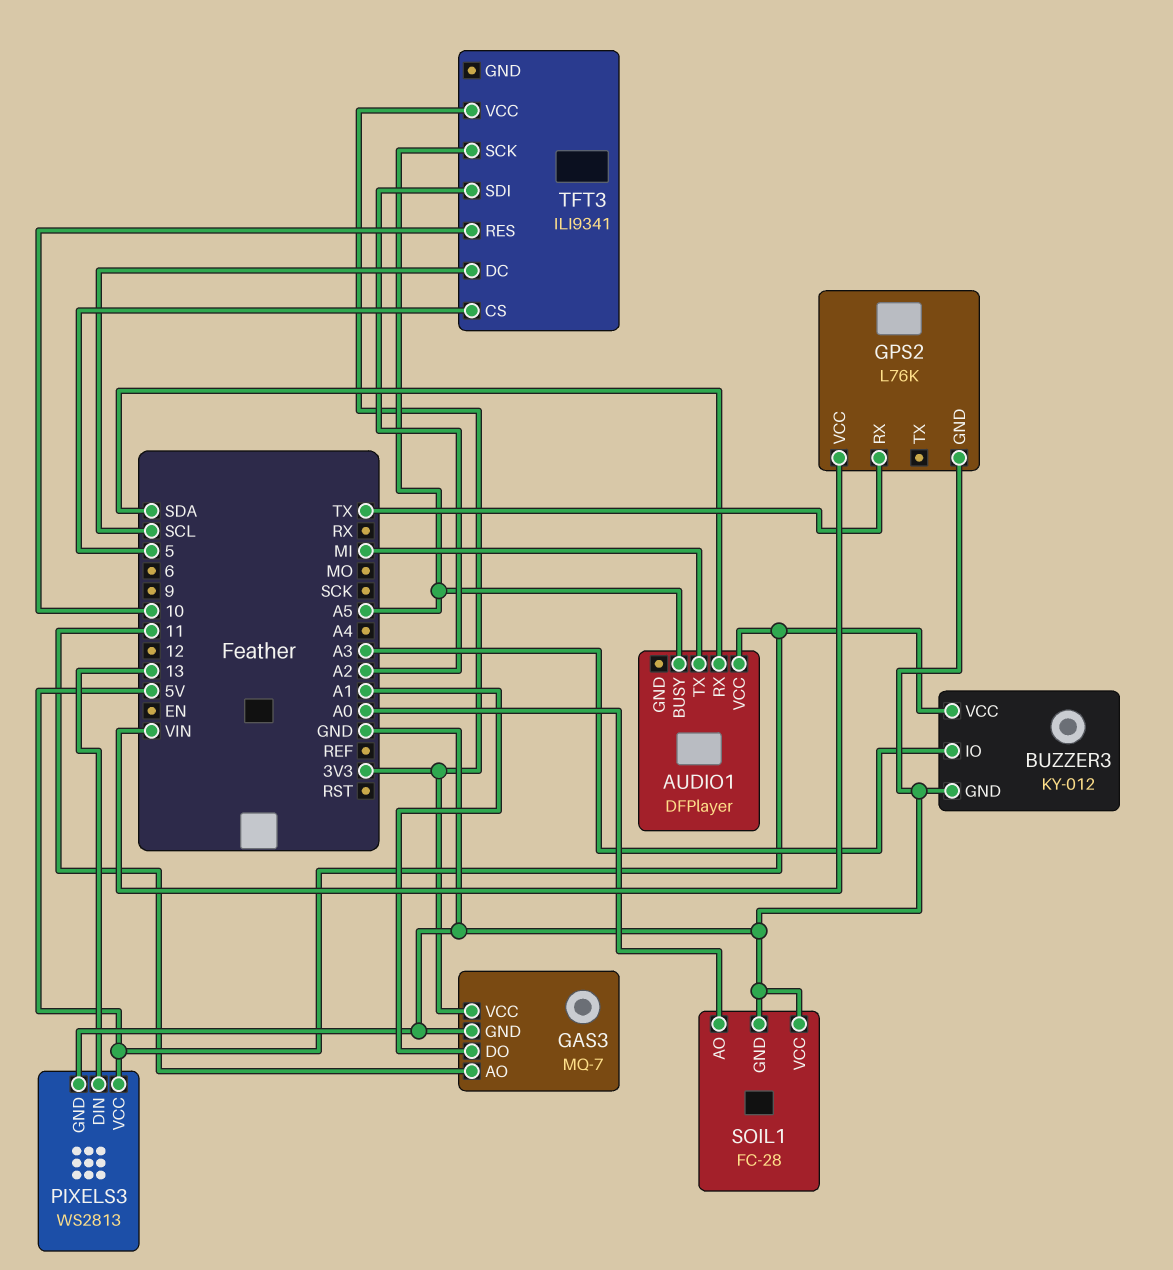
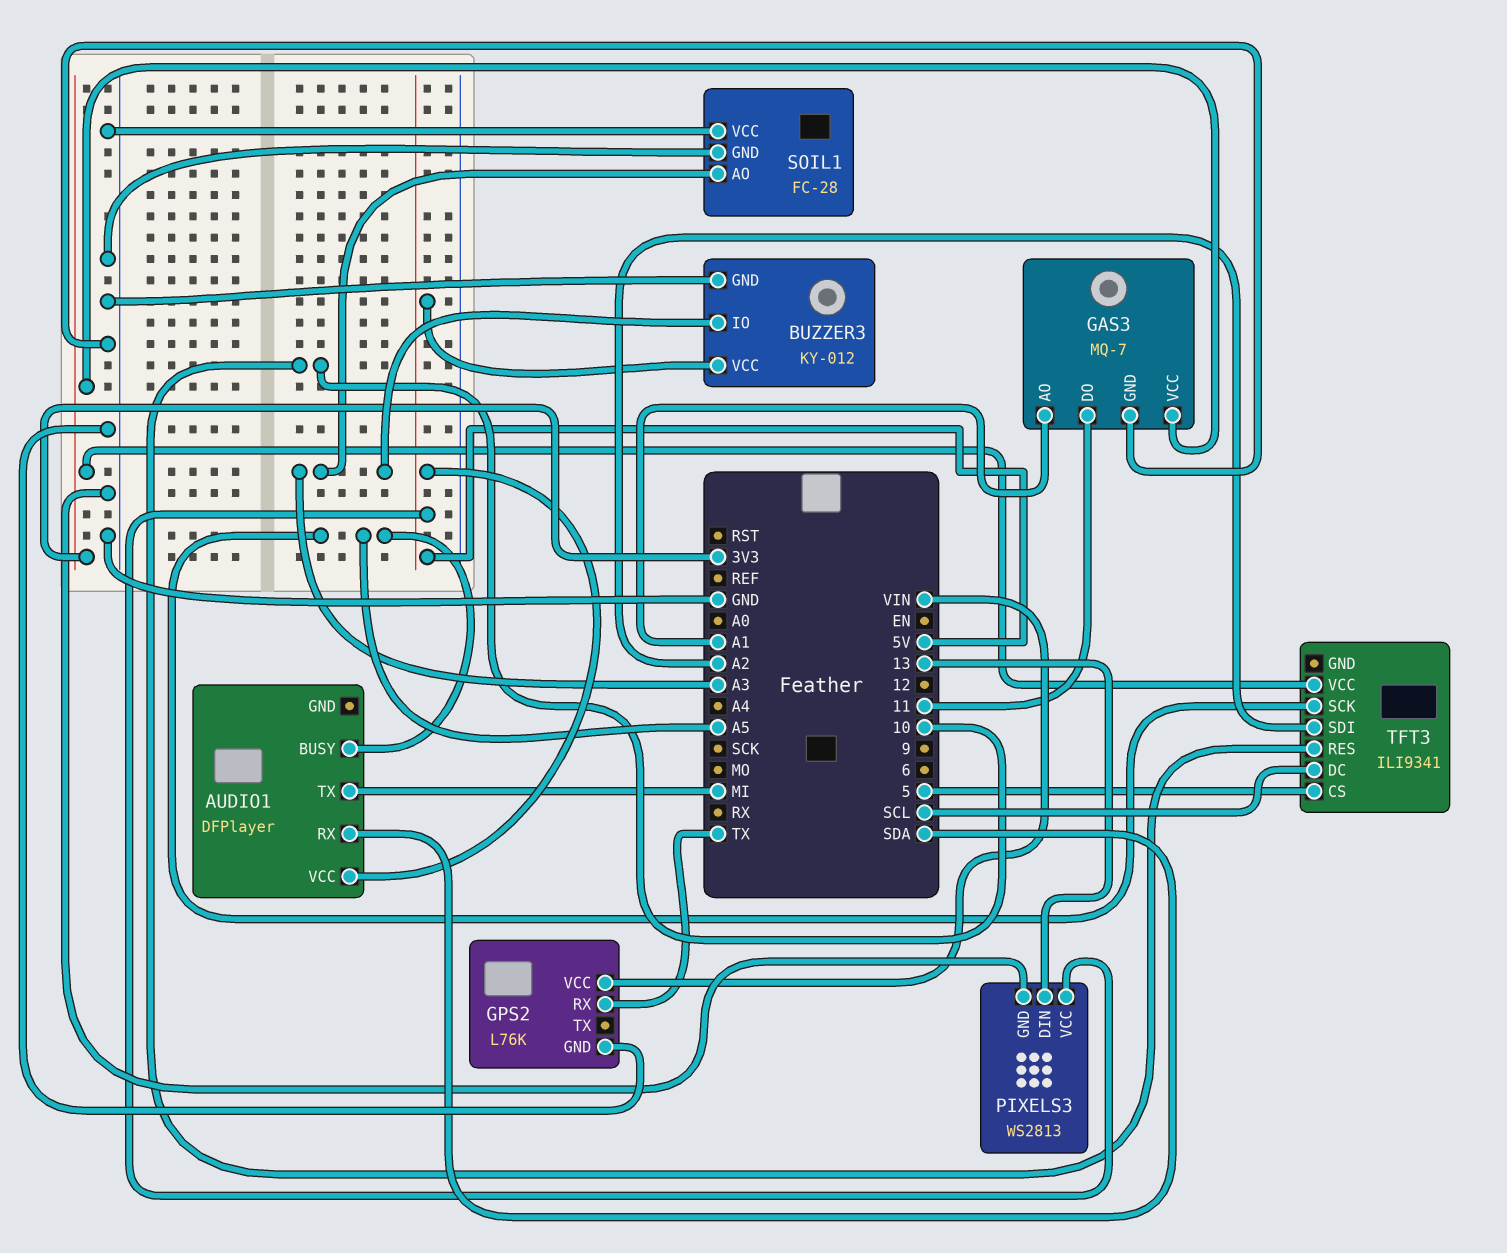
GAS3 pin AO: 11 -> A1
GAS3 pin DO: A1 -> 11
SOIL1 pin AO: A0 -> A3

